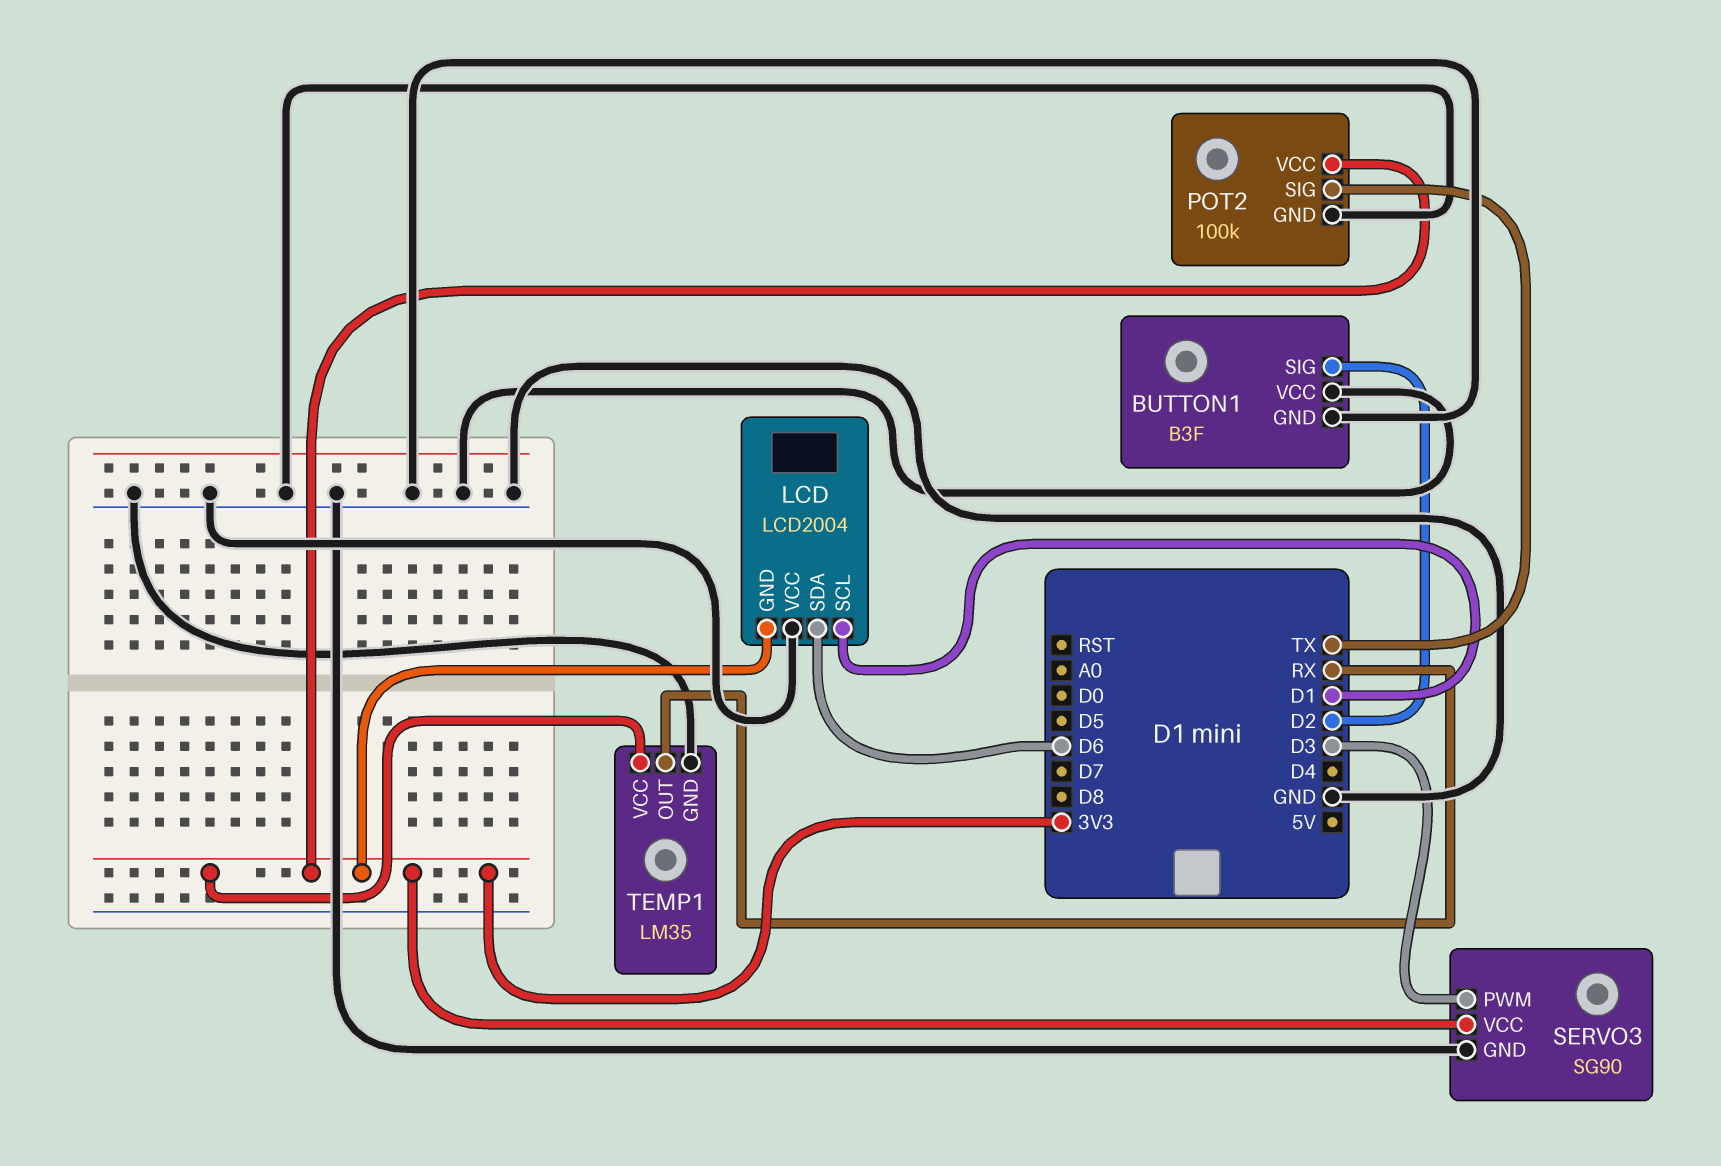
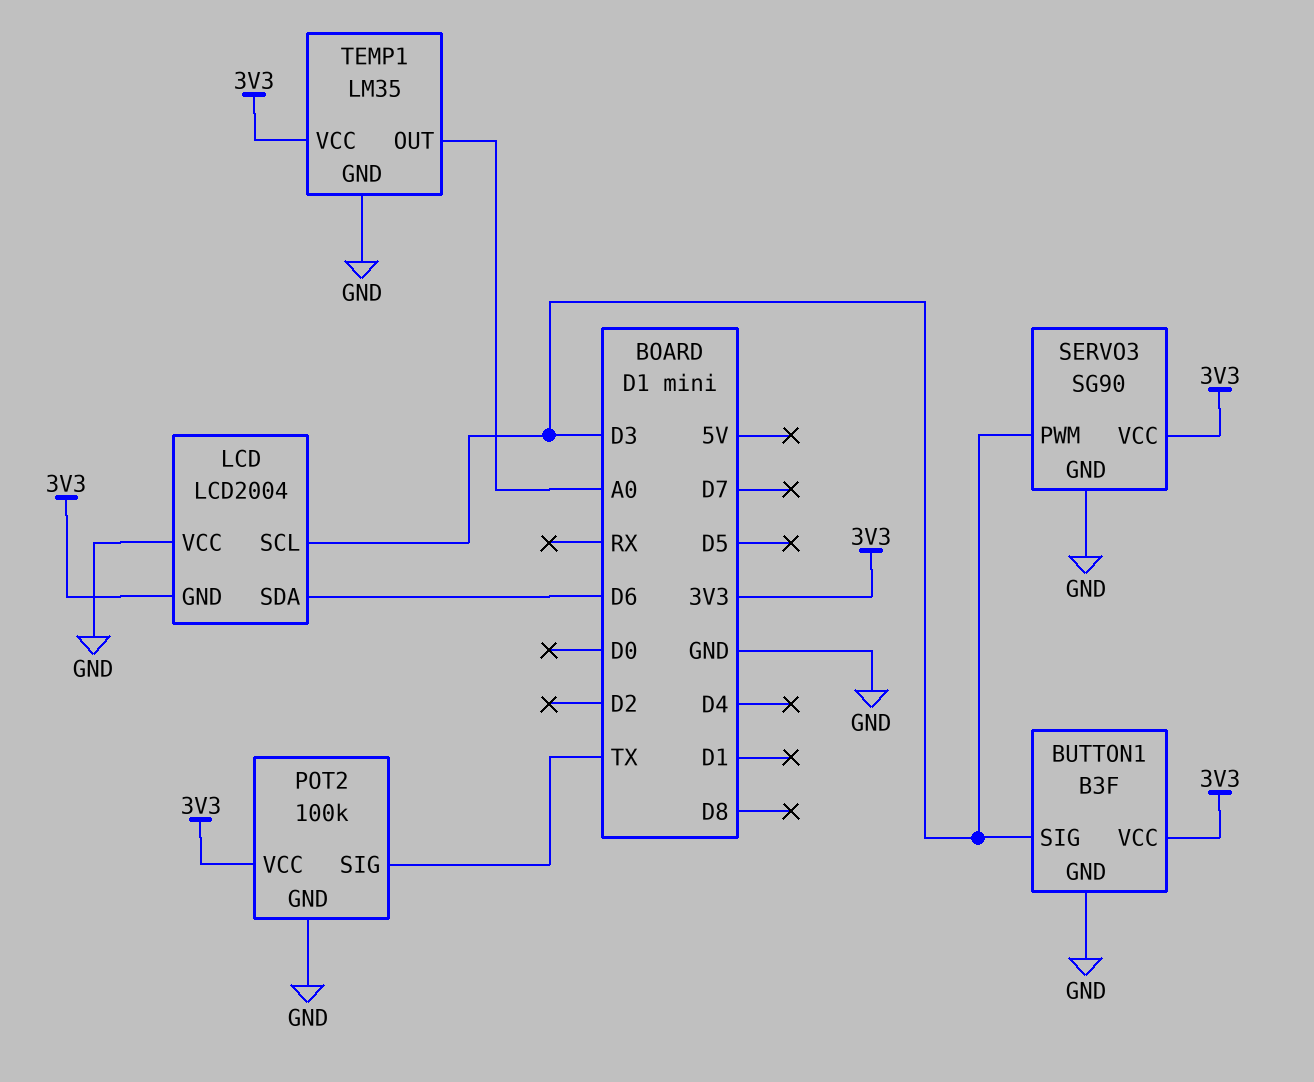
BUTTON1 pin SIG: D2 -> D3
BUTTON1 pin VCC: GND -> 3V3
LCD pin SCL: D1 -> D3
TEMP1 pin OUT: RX -> A0

